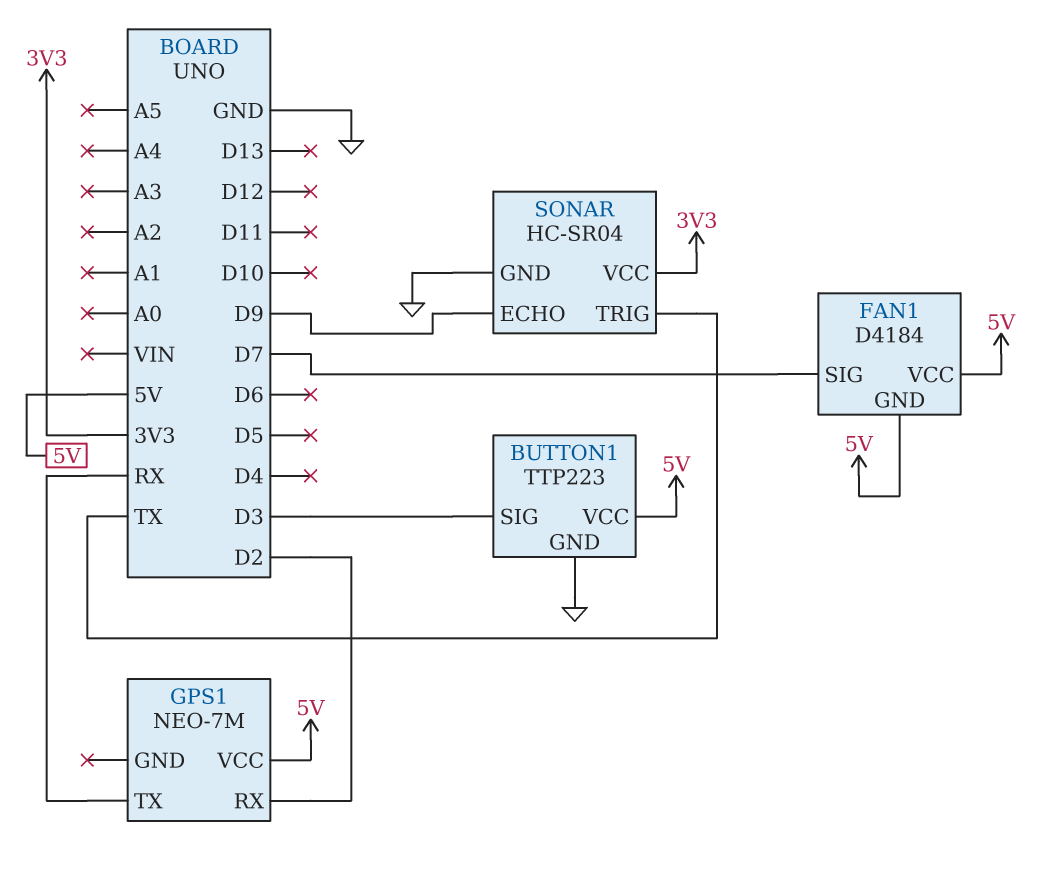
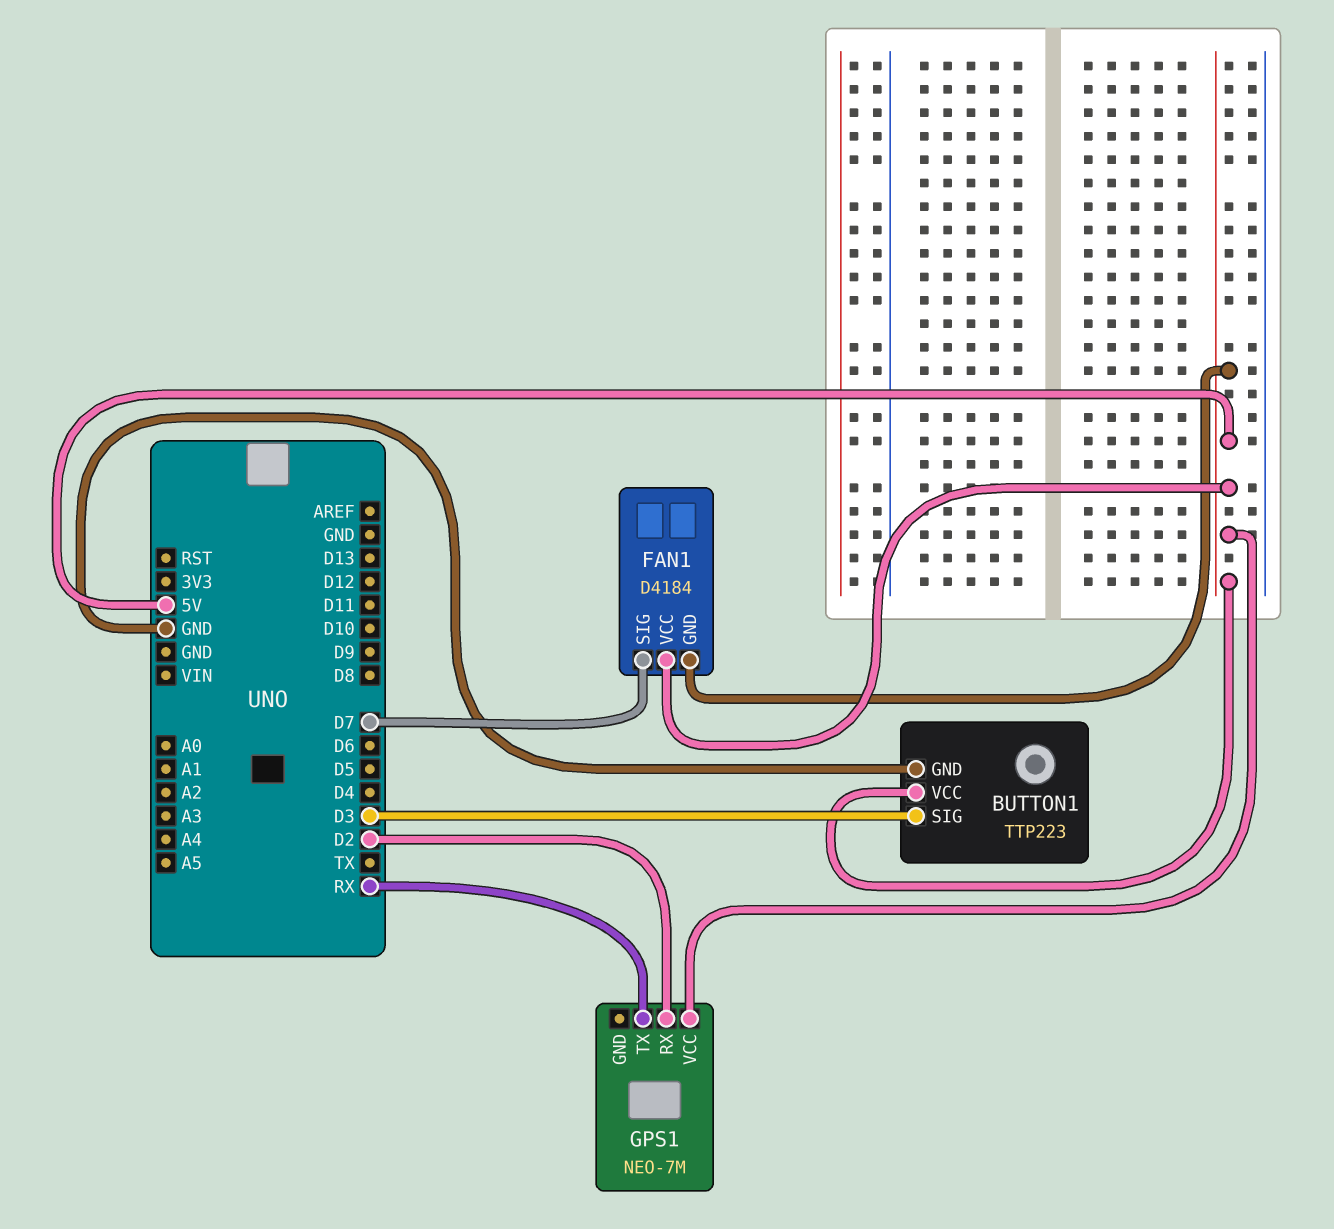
SONAR: HC-SR04 -> none
SONAR pin ECHO: D9 -> none
SONAR pin GND: GND -> none
SONAR pin TRIG: TX -> none
SONAR pin VCC: 3V3 -> none

